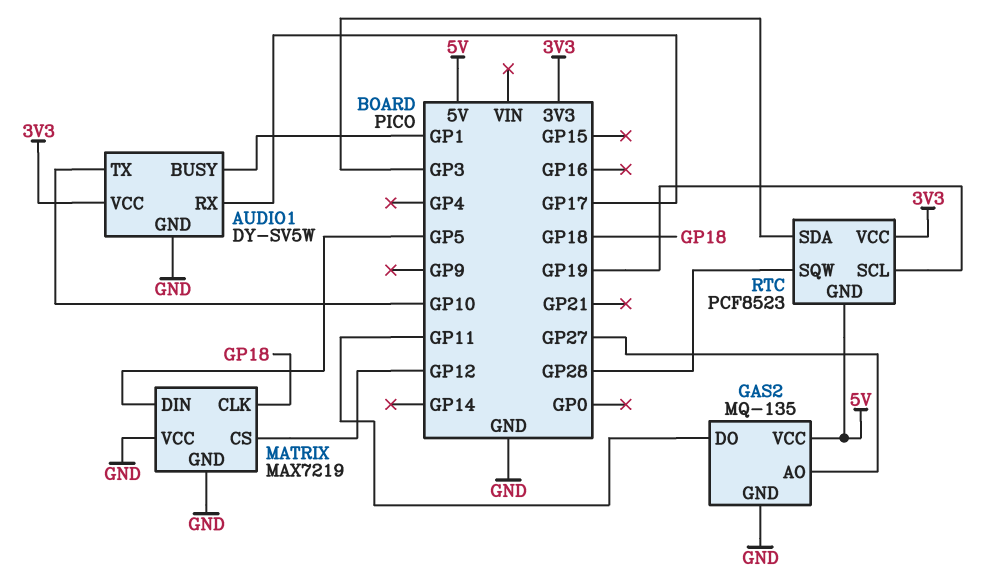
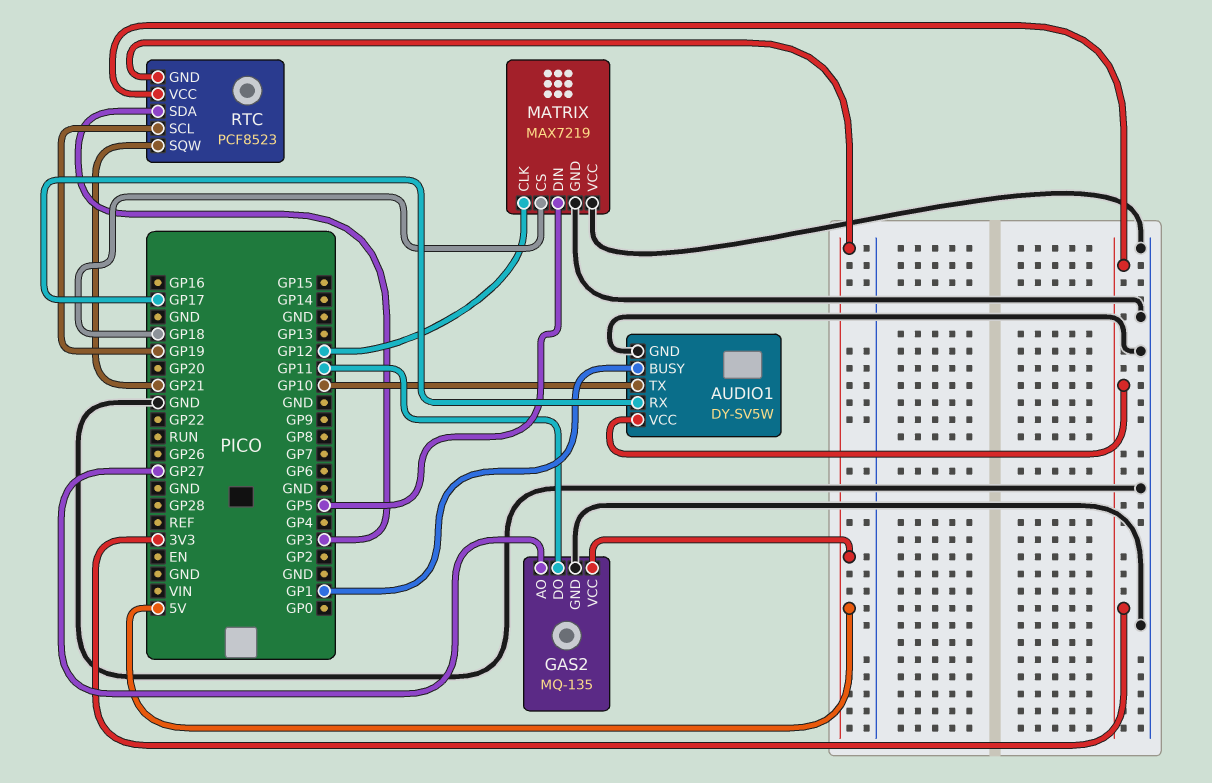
MATRIX pin CLK: GP18 -> GP12
MATRIX pin CS: GP12 -> GP18
RTC pin SQW: GP28 -> GP21

